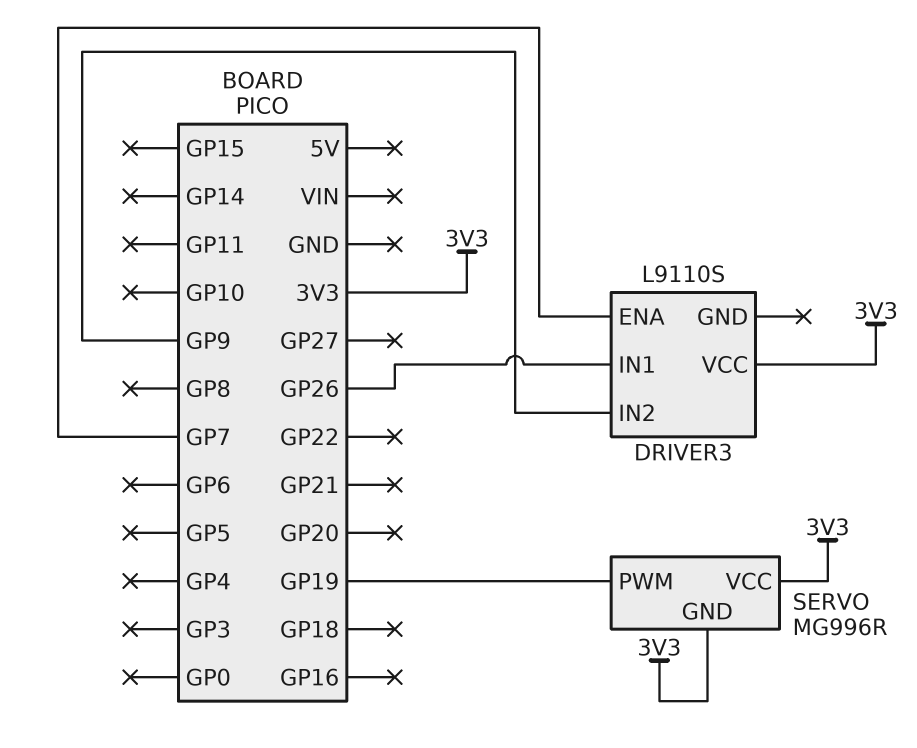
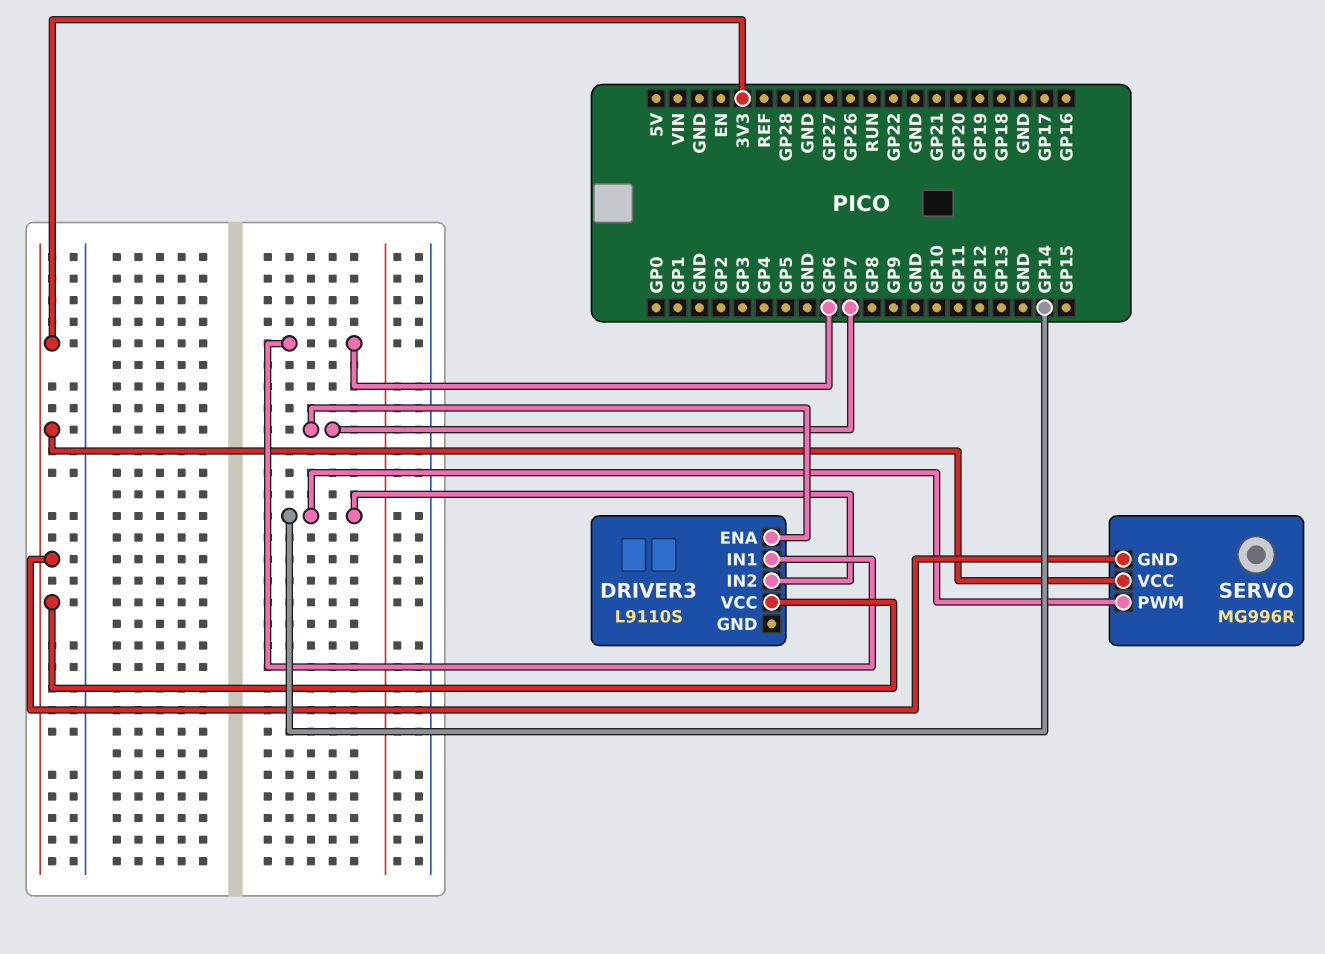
DRIVER3 pin IN1: GP26 -> GP6
DRIVER3 pin IN2: GP9 -> GP14
SERVO pin PWM: GP19 -> GP14

